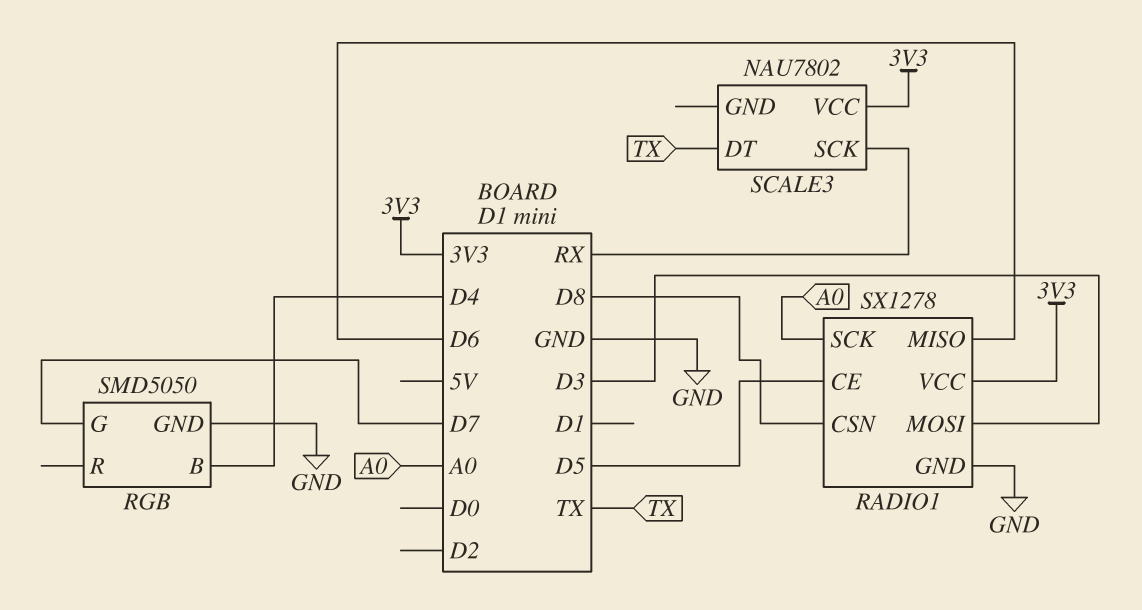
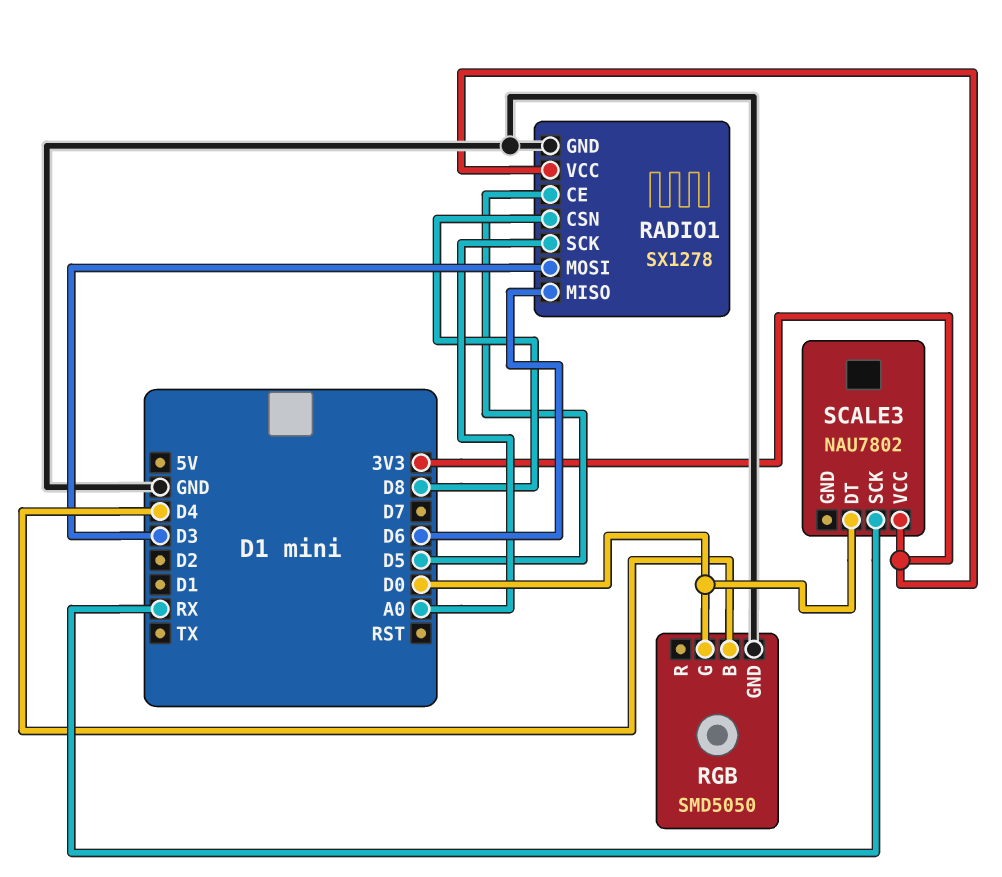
RGB pin G: D7 -> D0
SCALE3 pin DT: TX -> D0

